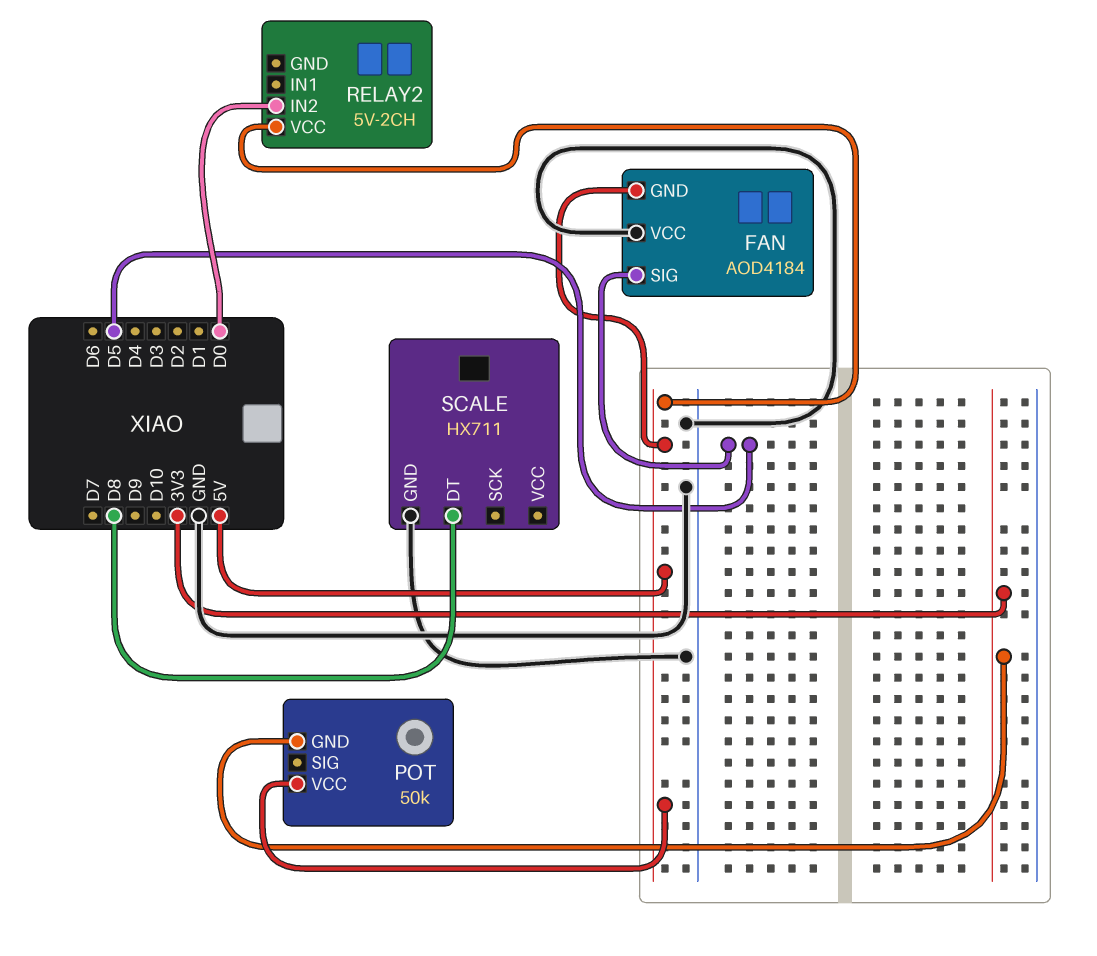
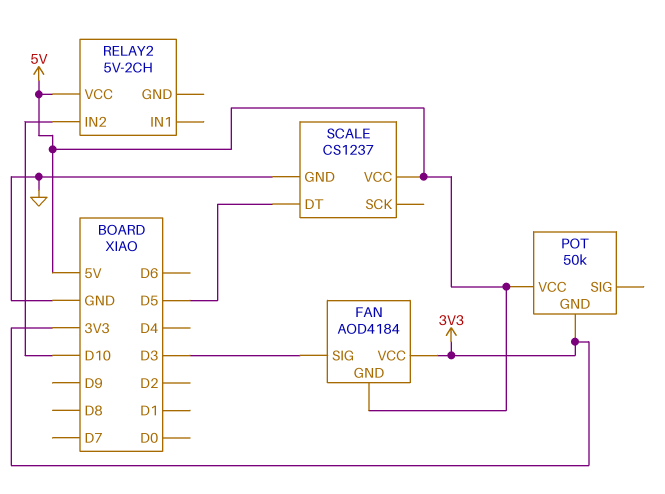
FAN pin SIG: D5 -> D3
FAN pin VCC: GND -> 3V3
RELAY2 pin IN2: D0 -> D10
SCALE: HX711 -> CS1237
SCALE pin DT: D8 -> D5
SCALE pin VCC: none -> 5V

